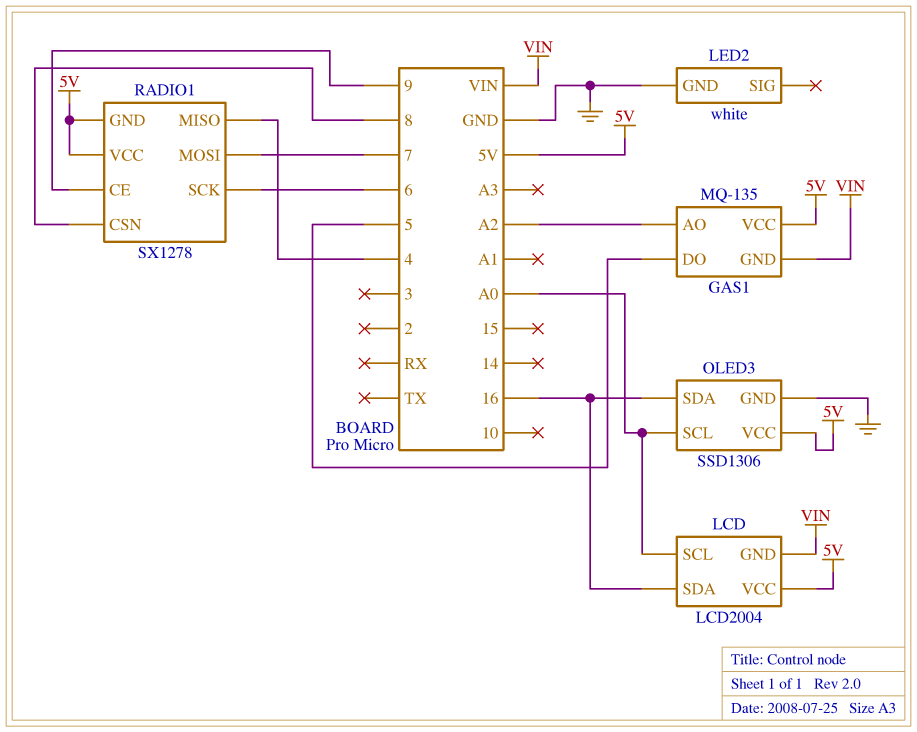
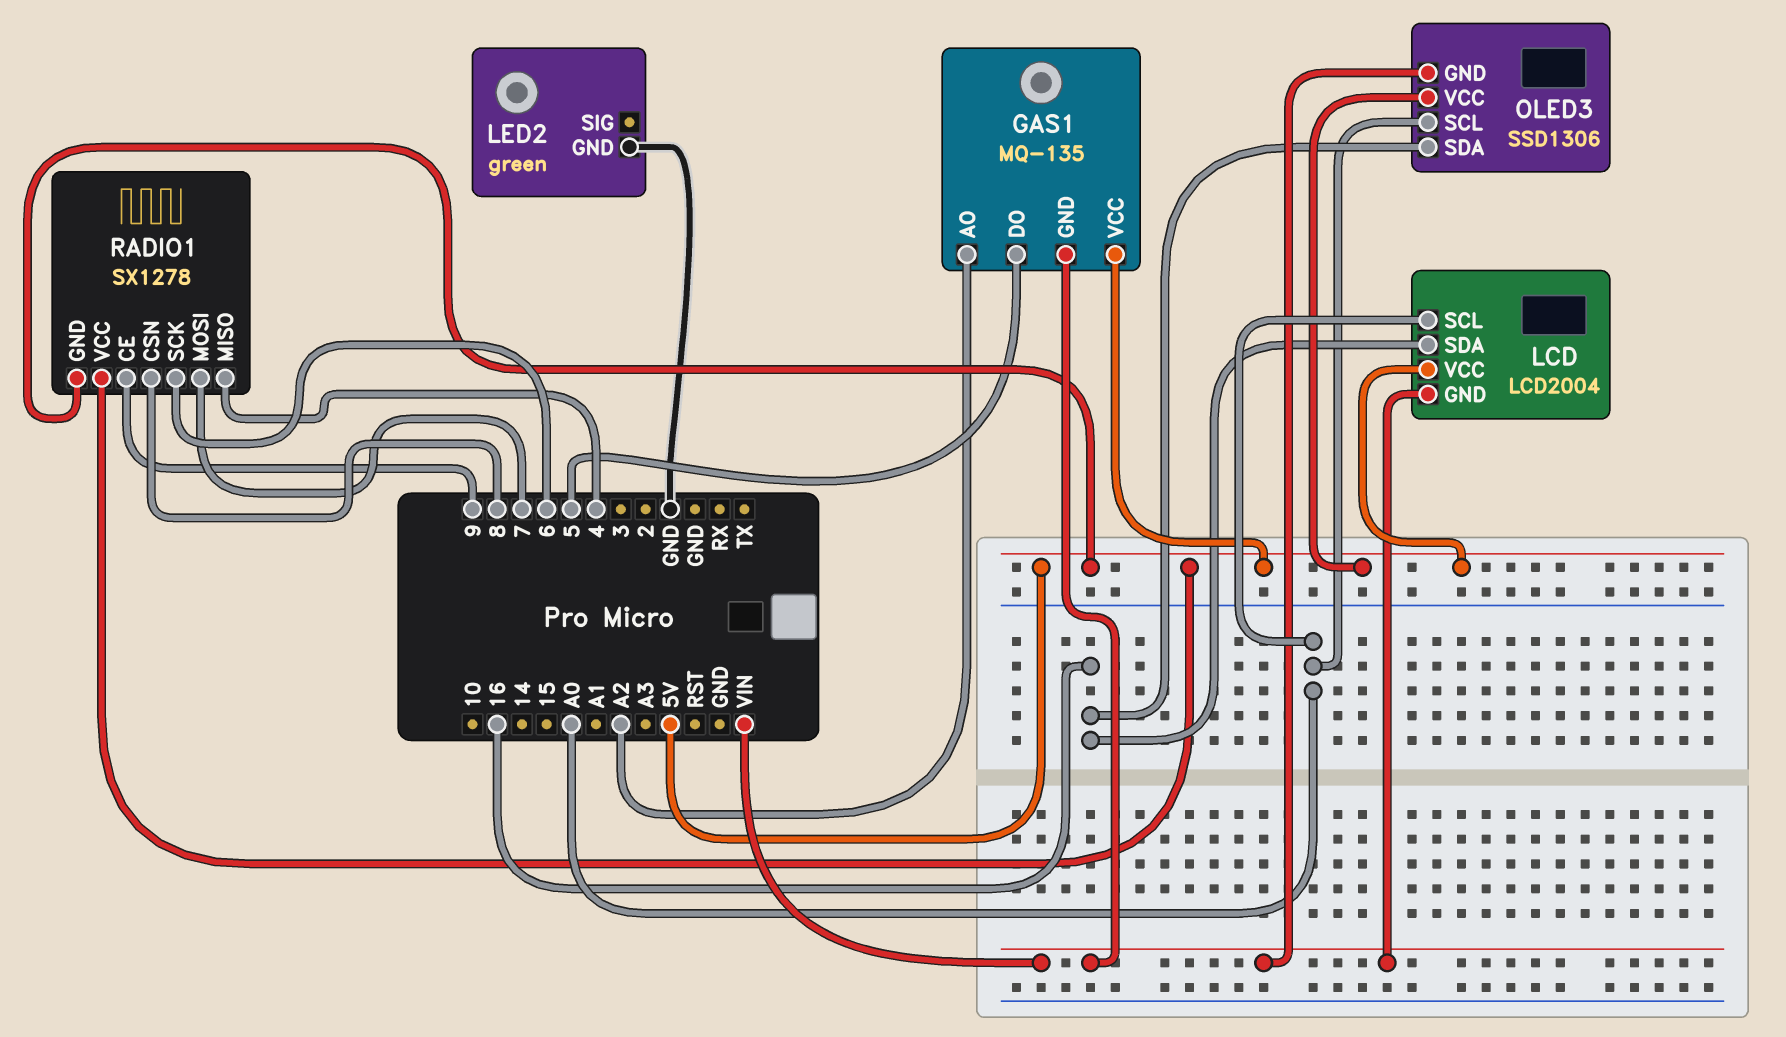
LED2: white -> green
OLED3 pin GND: GND -> VIN

